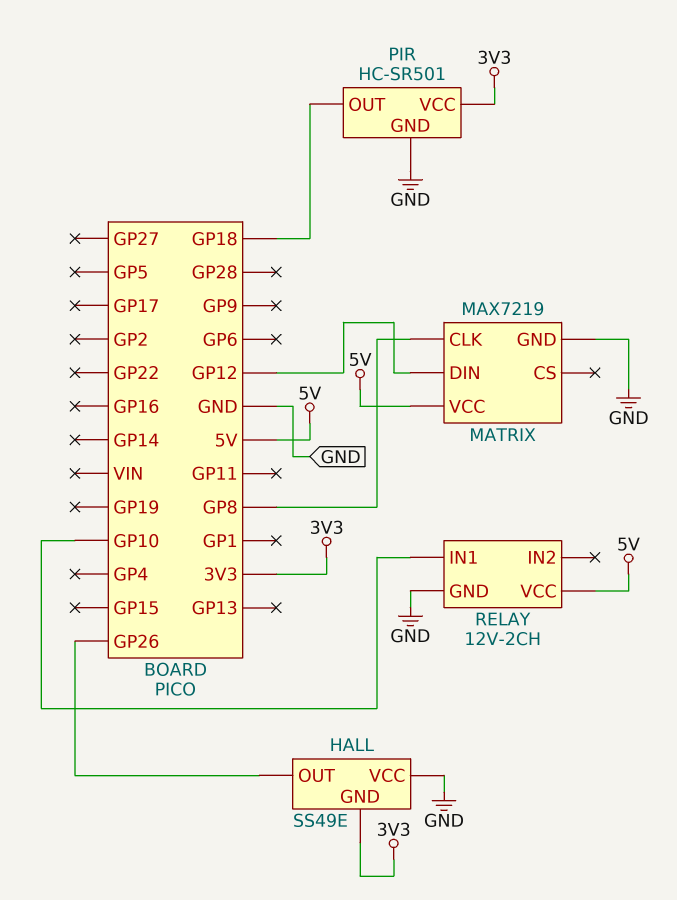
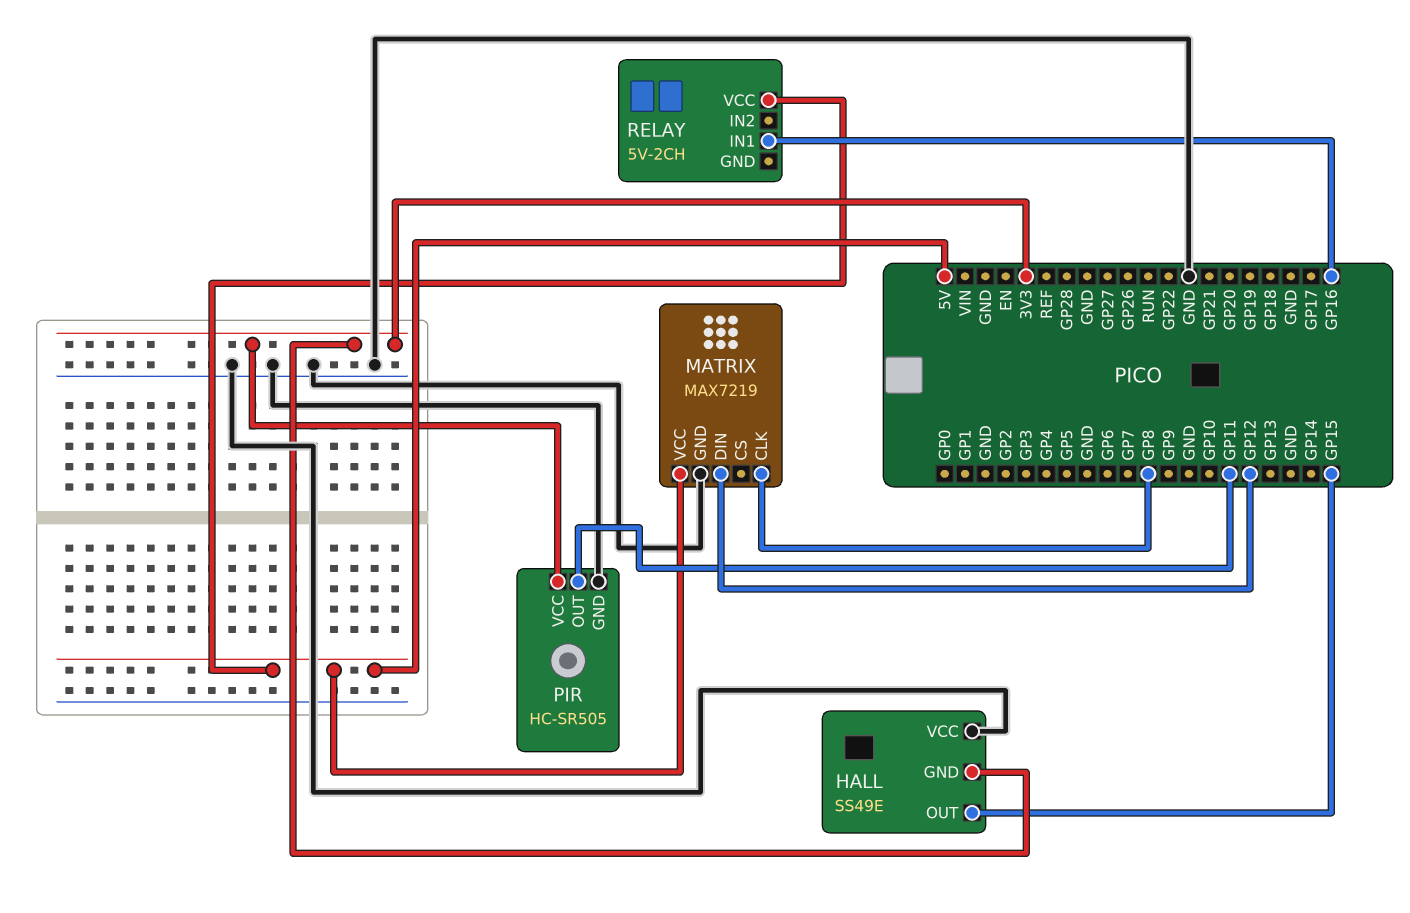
HALL pin OUT: GP26 -> GP15
PIR: HC-SR501 -> HC-SR505
PIR pin OUT: GP18 -> GP11
RELAY: 12V-2CH -> 5V-2CH
RELAY pin GND: GND -> none
RELAY pin IN1: GP10 -> GP16

